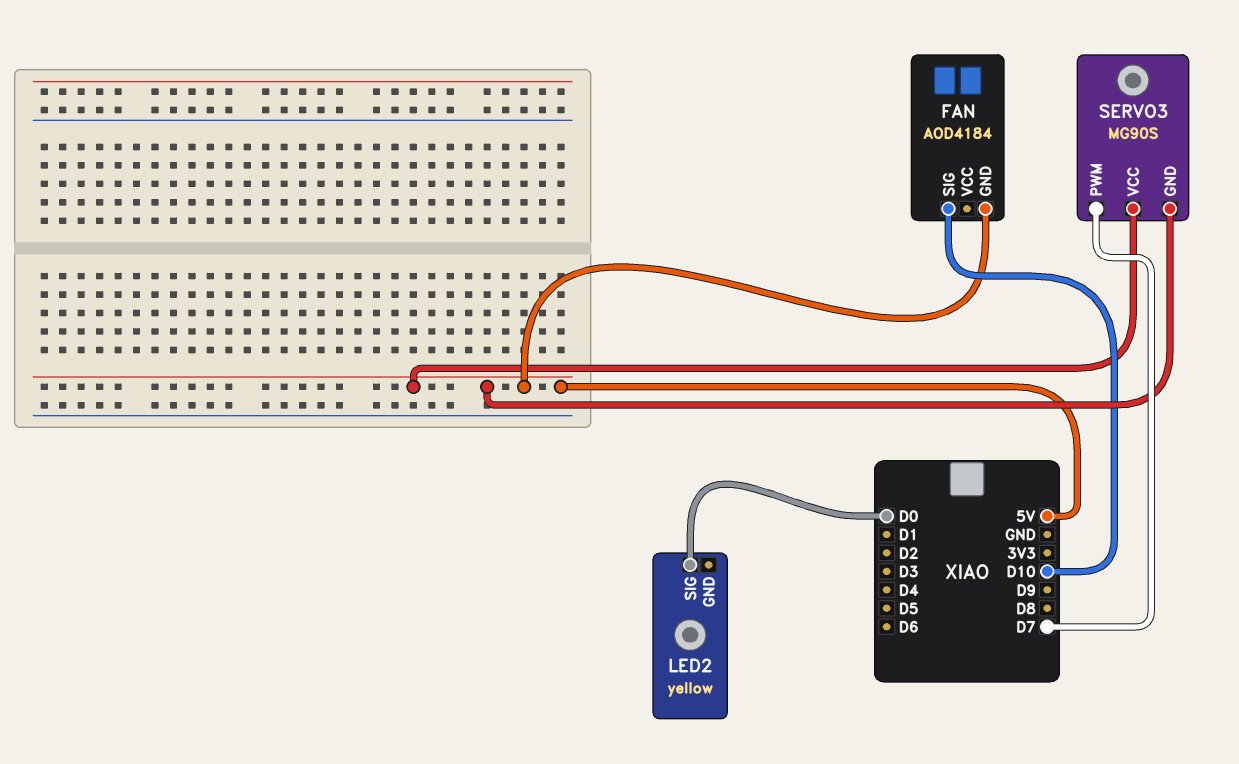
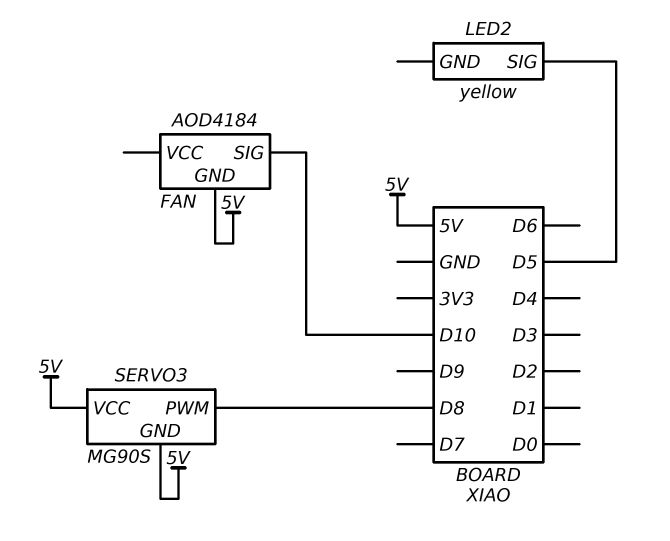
LED2 pin SIG: D0 -> D5
SERVO3 pin PWM: D7 -> D8

